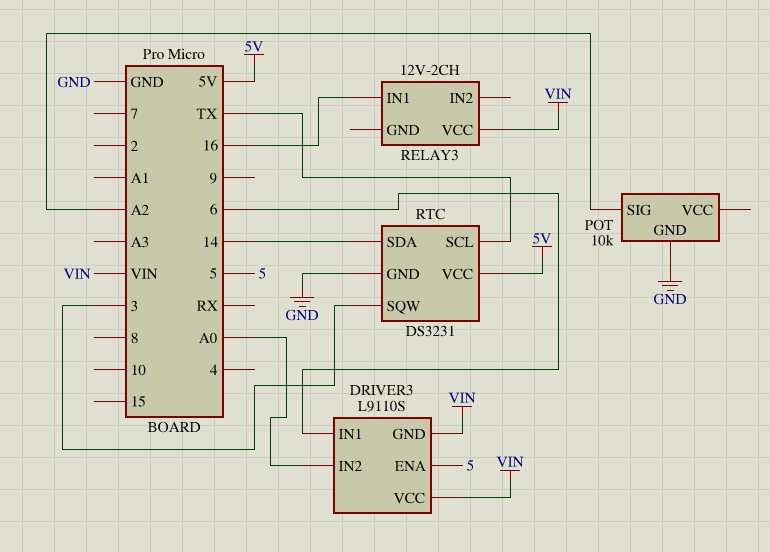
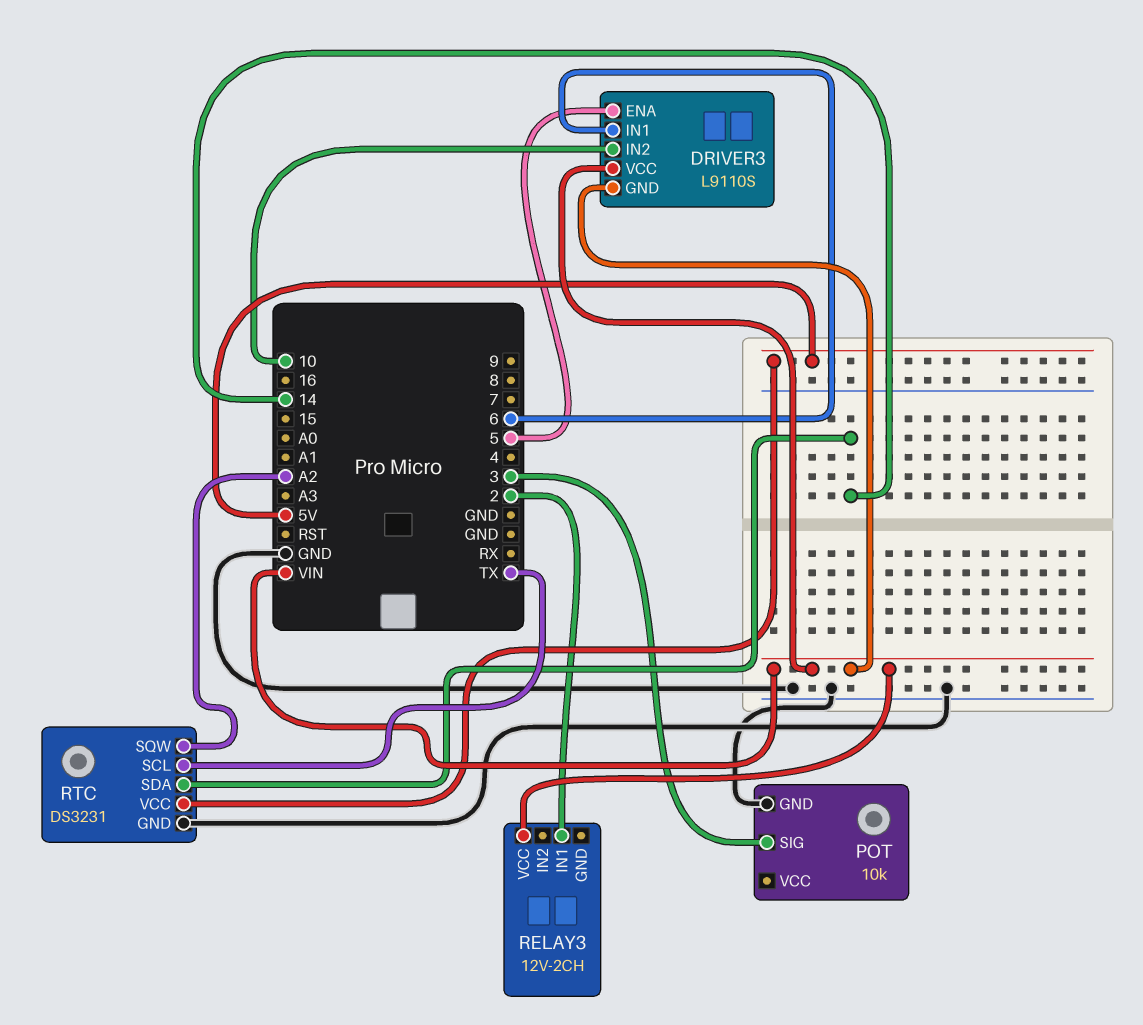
DRIVER3 pin IN2: A0 -> 10
POT pin SIG: A2 -> 3
RELAY3 pin IN1: 16 -> 2
RTC pin SQW: 3 -> A2

